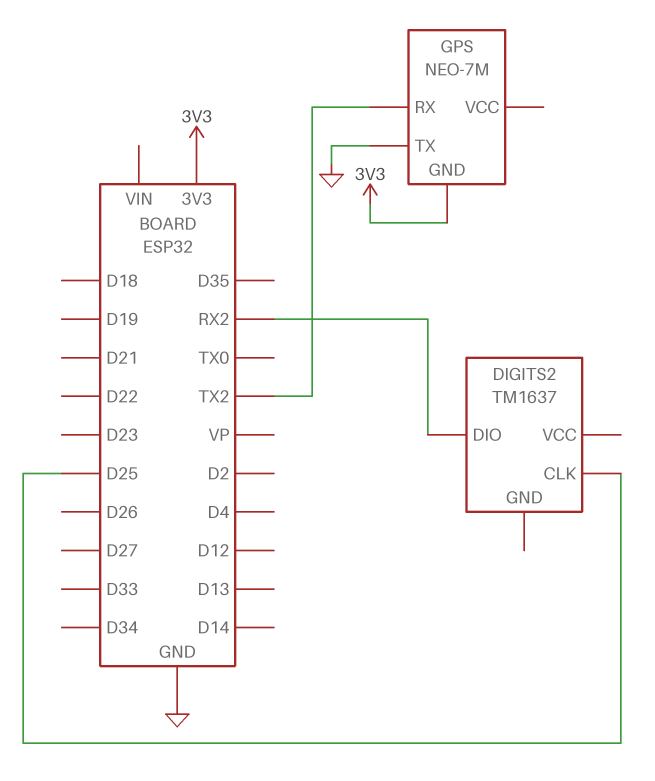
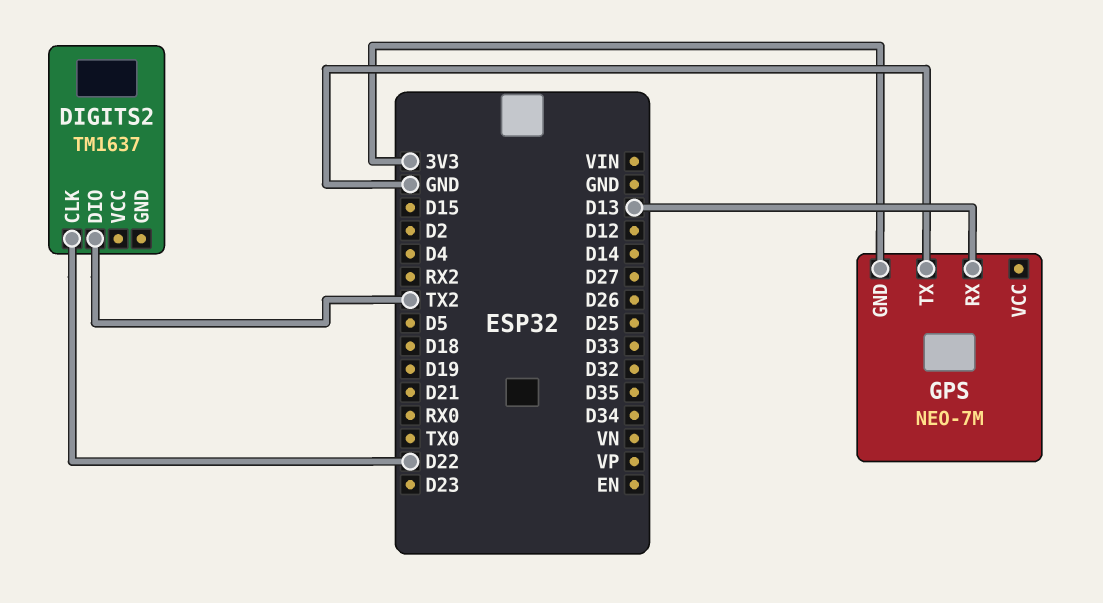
DIGITS2 pin CLK: D25 -> D22
DIGITS2 pin DIO: RX2 -> TX2
GPS pin RX: TX2 -> D13

